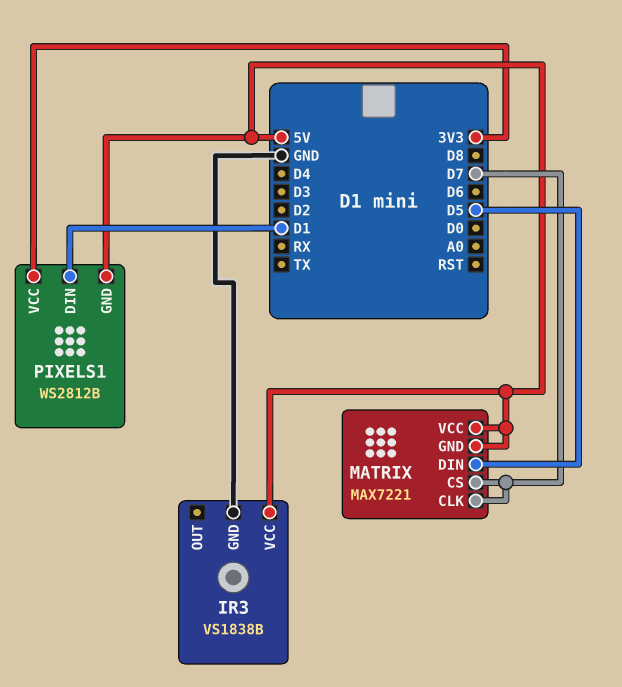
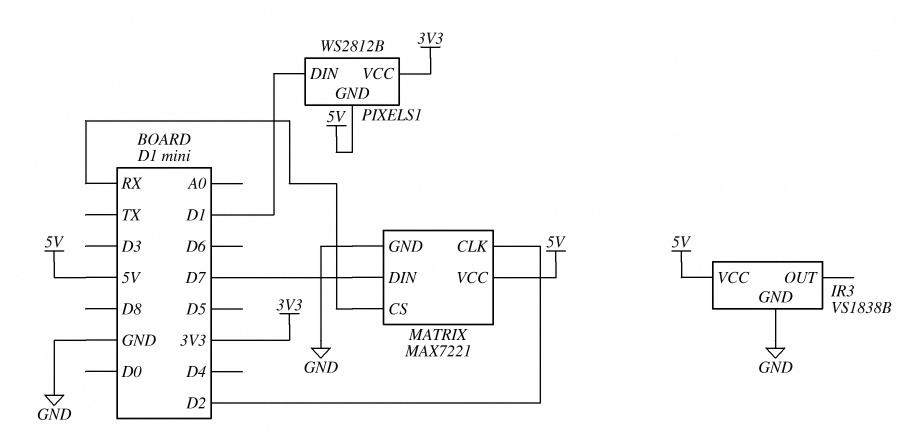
MATRIX pin CLK: D7 -> D2
MATRIX pin CS: D7 -> RX
MATRIX pin DIN: D5 -> D7
MATRIX pin GND: 5V -> GND

